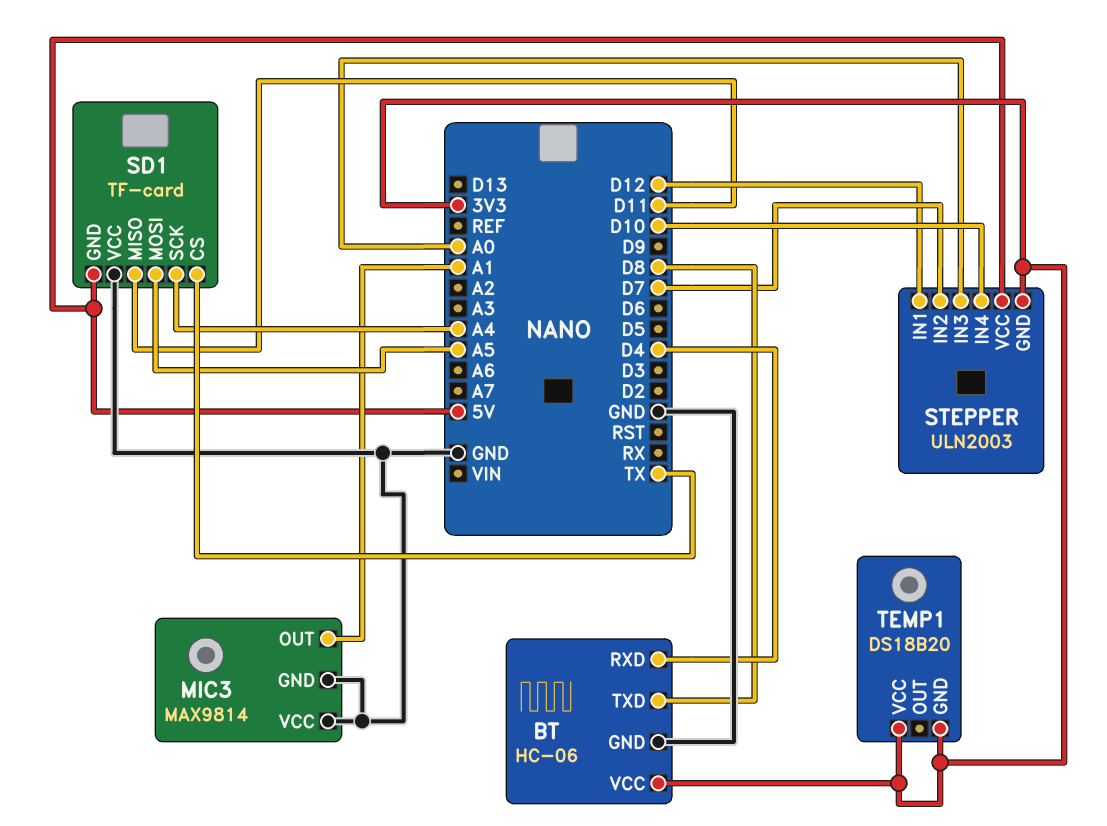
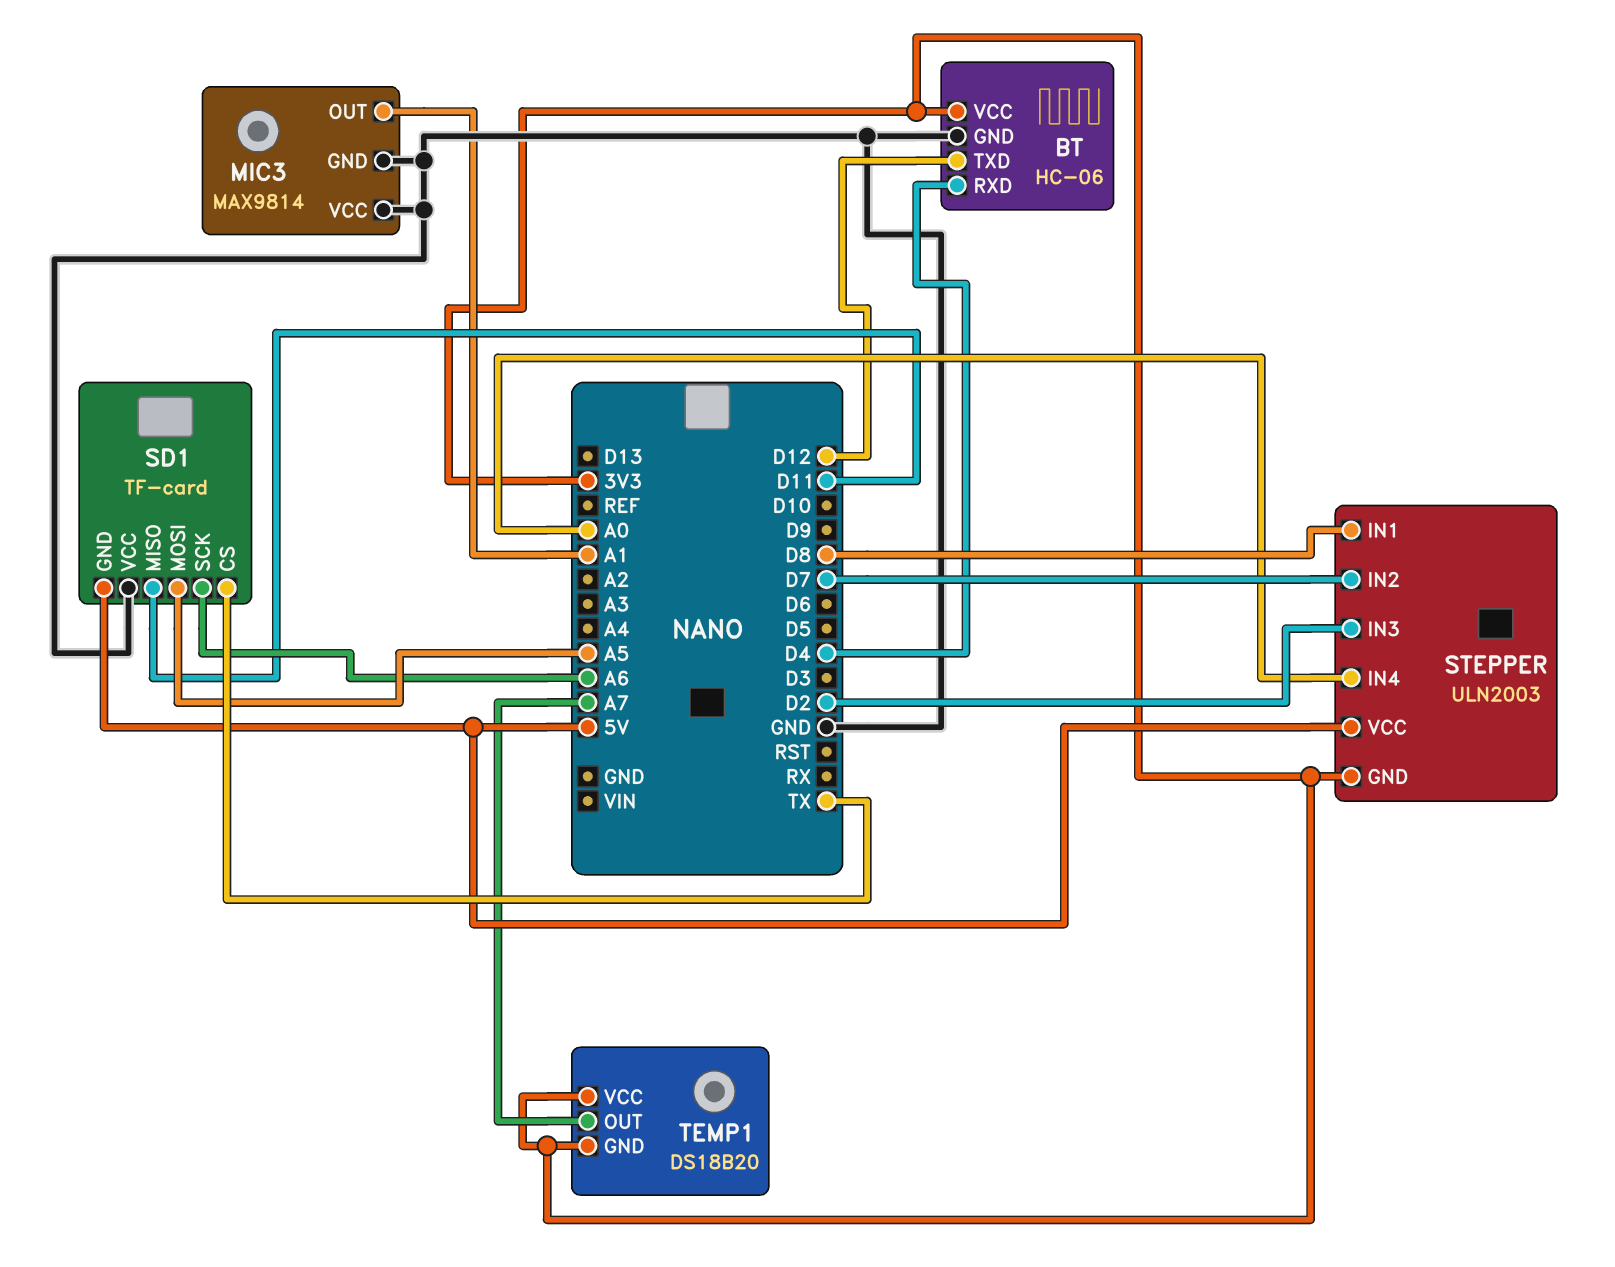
BT pin TXD: D8 -> D12
SD1 pin SCK: A4 -> A6
STEPPER pin IN1: D12 -> D8
STEPPER pin IN3: A0 -> D2
STEPPER pin IN4: D10 -> A0
TEMP1 pin OUT: none -> A7

